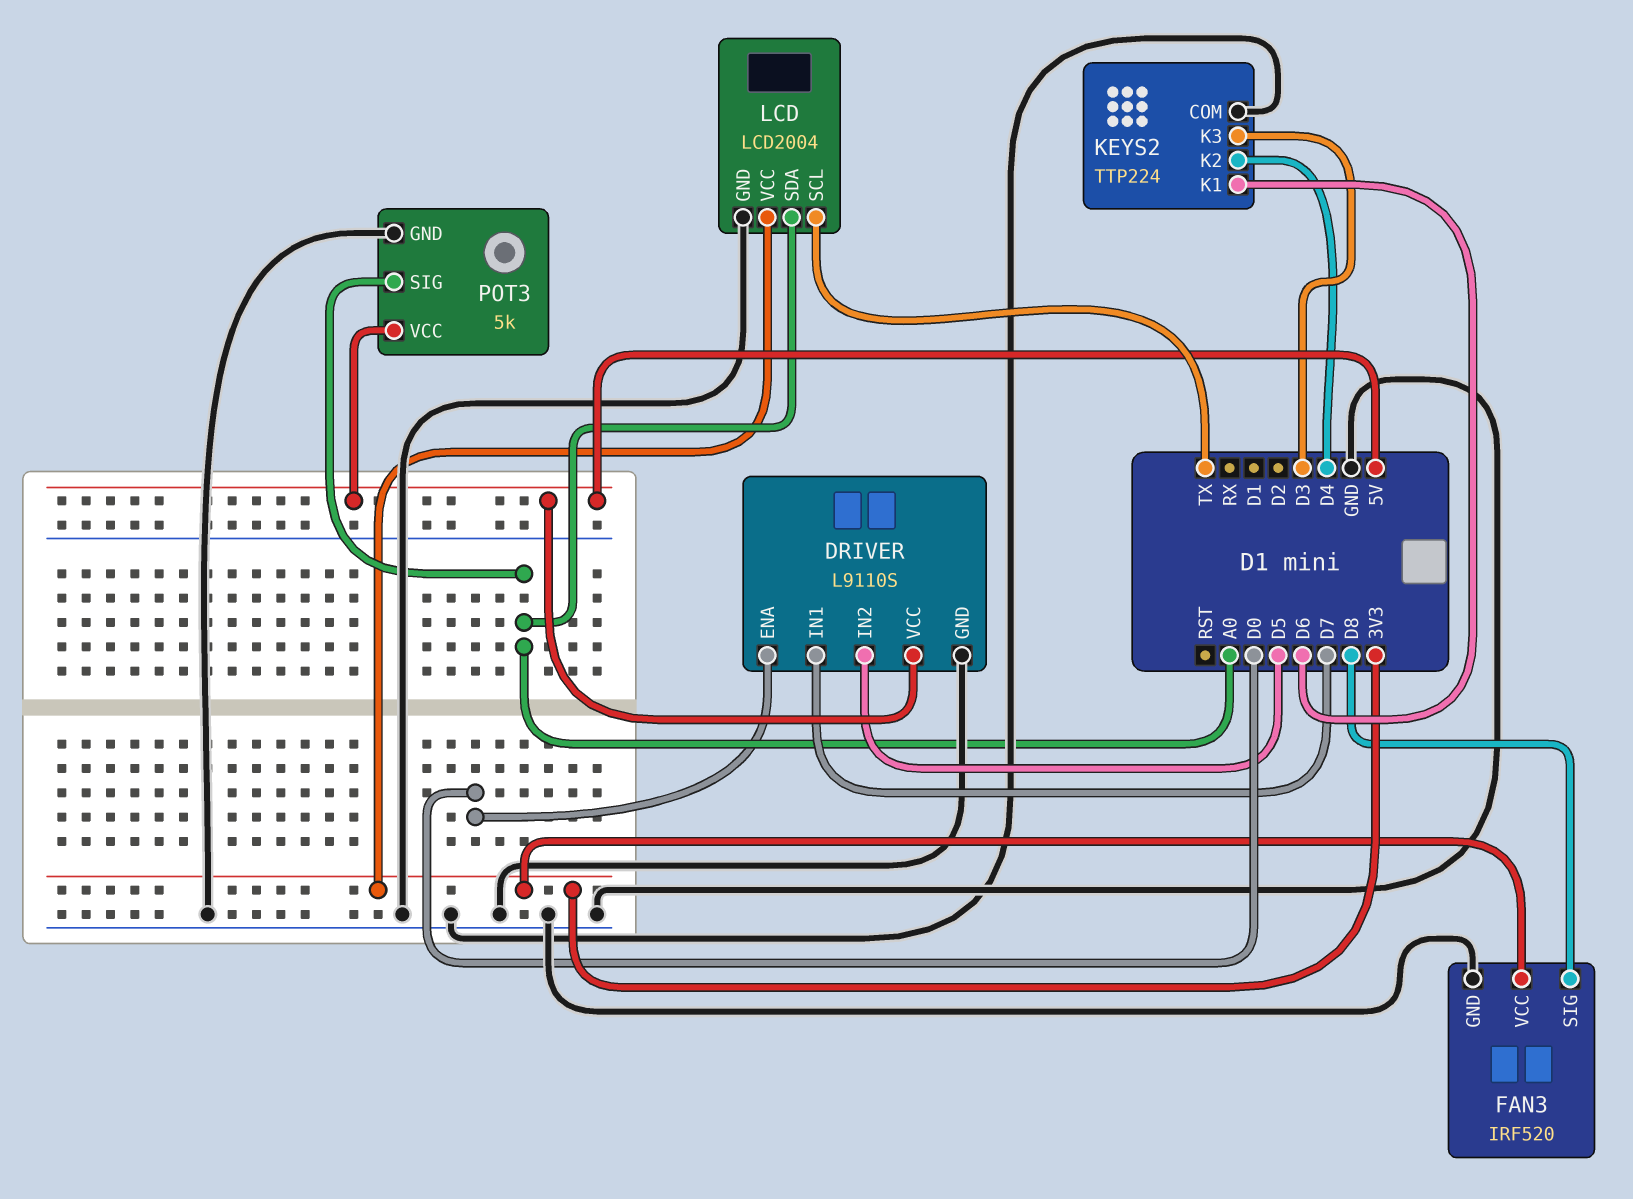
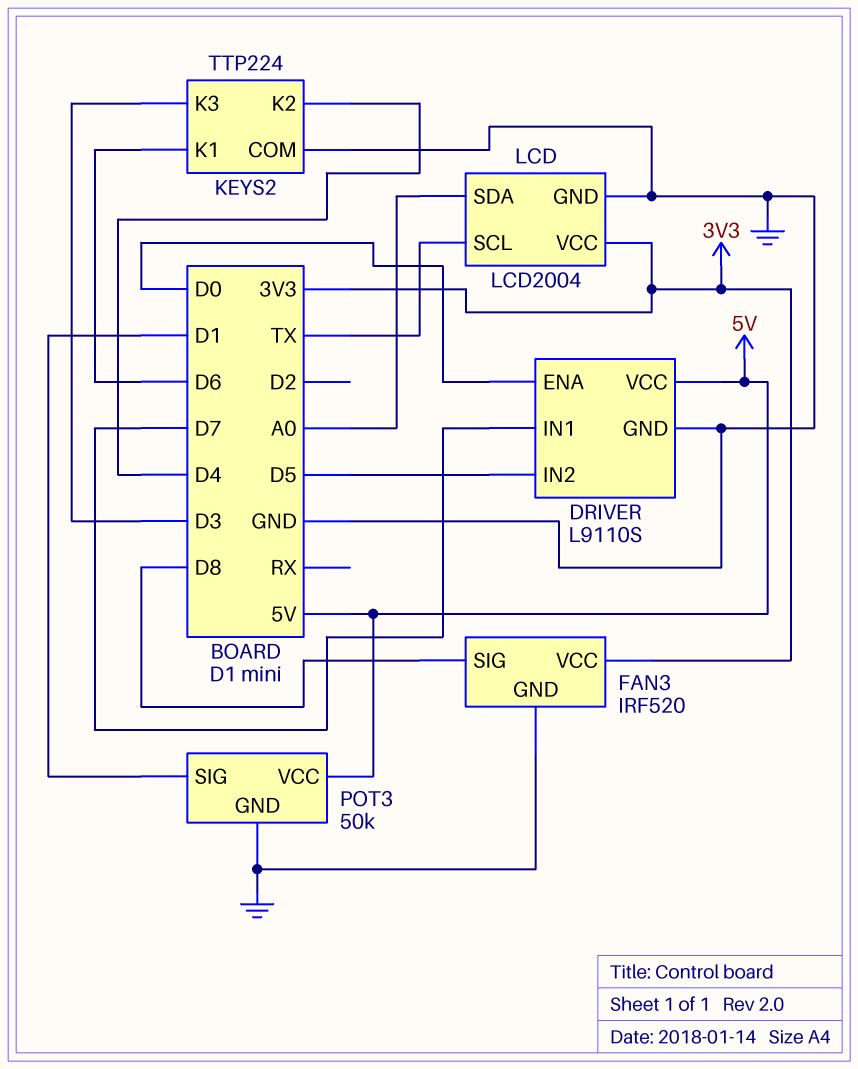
POT3: 5k -> 50k
POT3 pin SIG: A0 -> D1

